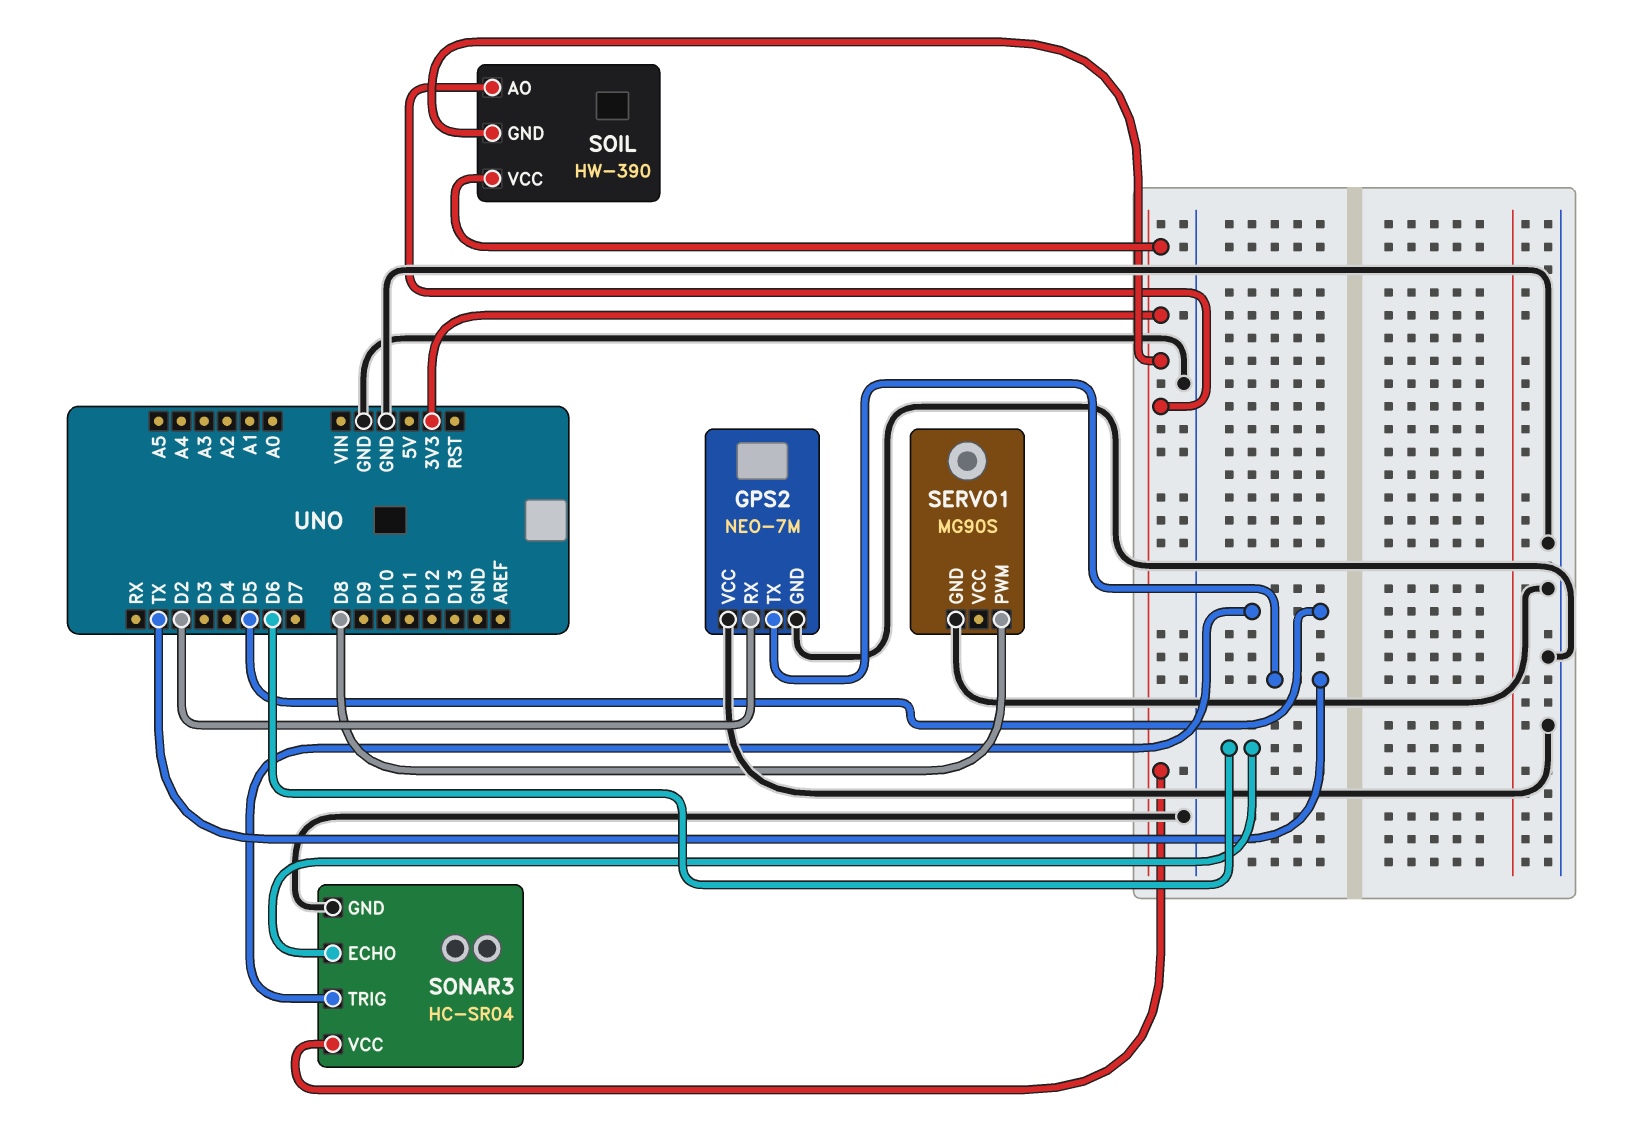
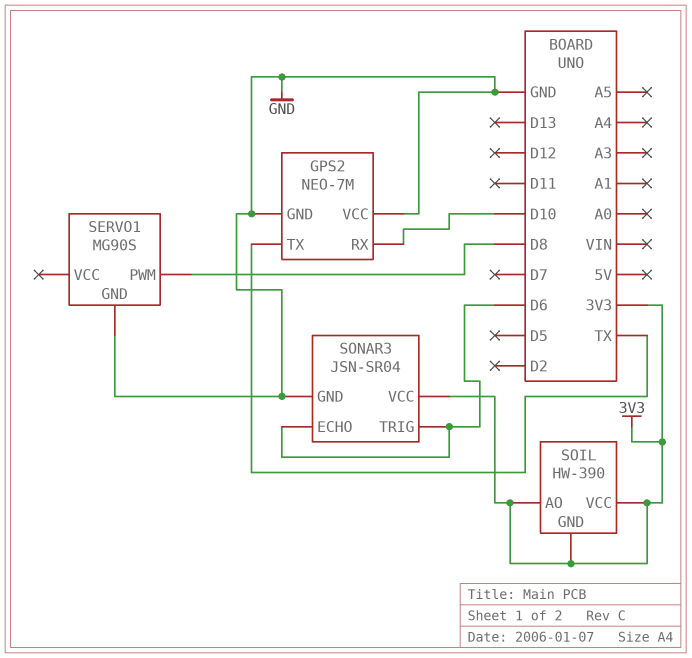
GPS2 pin RX: D2 -> D10
SONAR3: HC-SR04 -> JSN-SR04
SONAR3 pin TRIG: D5 -> D6

